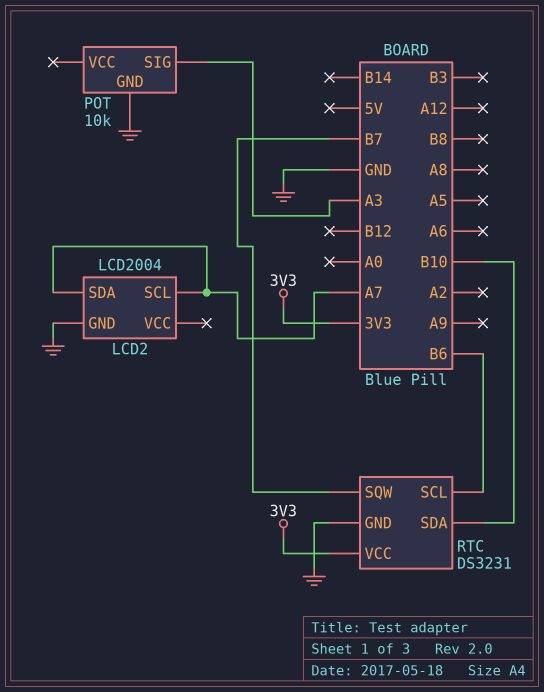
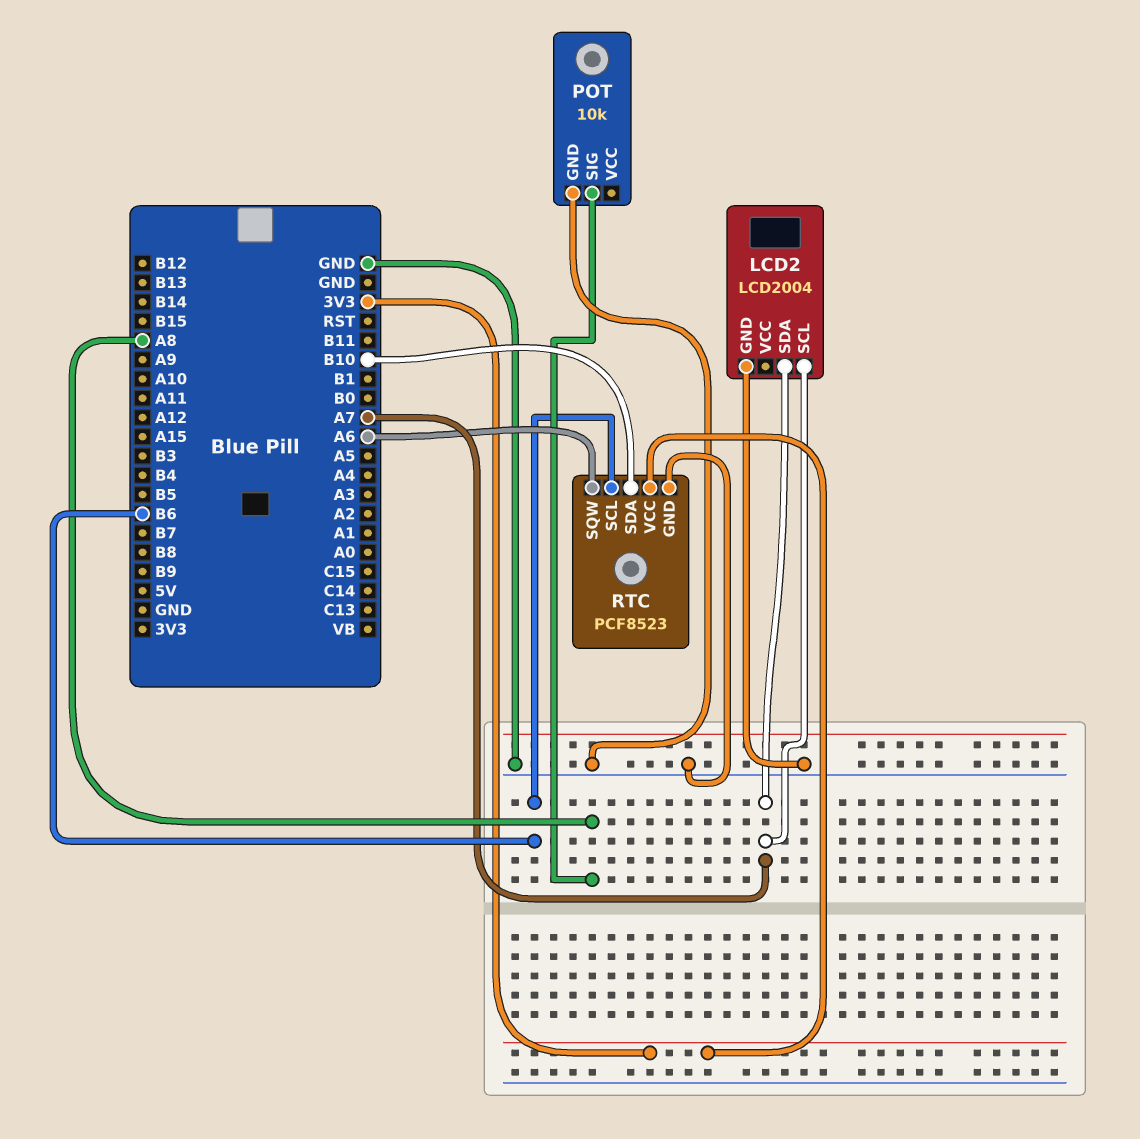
POT pin SIG: A3 -> A8
RTC: DS3231 -> PCF8523
RTC pin SQW: B7 -> A6

